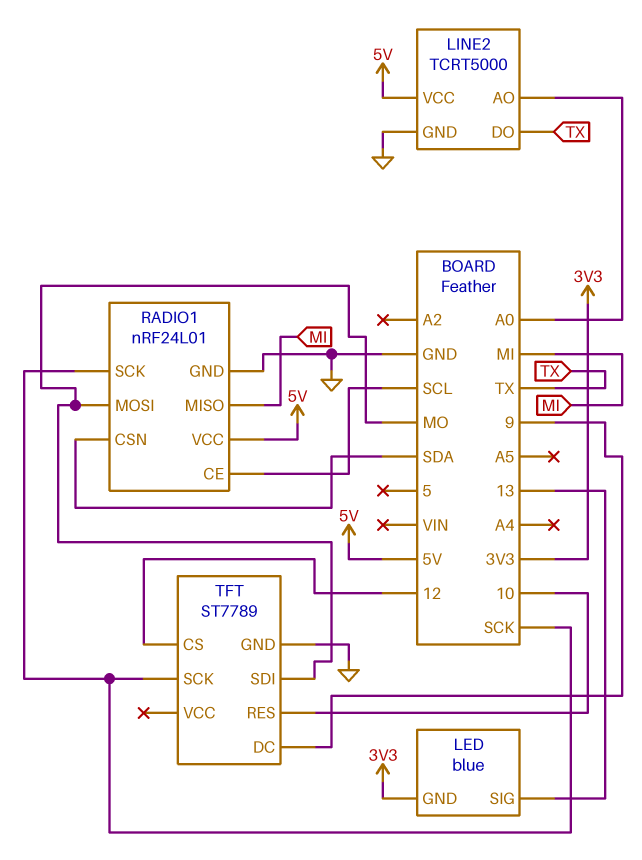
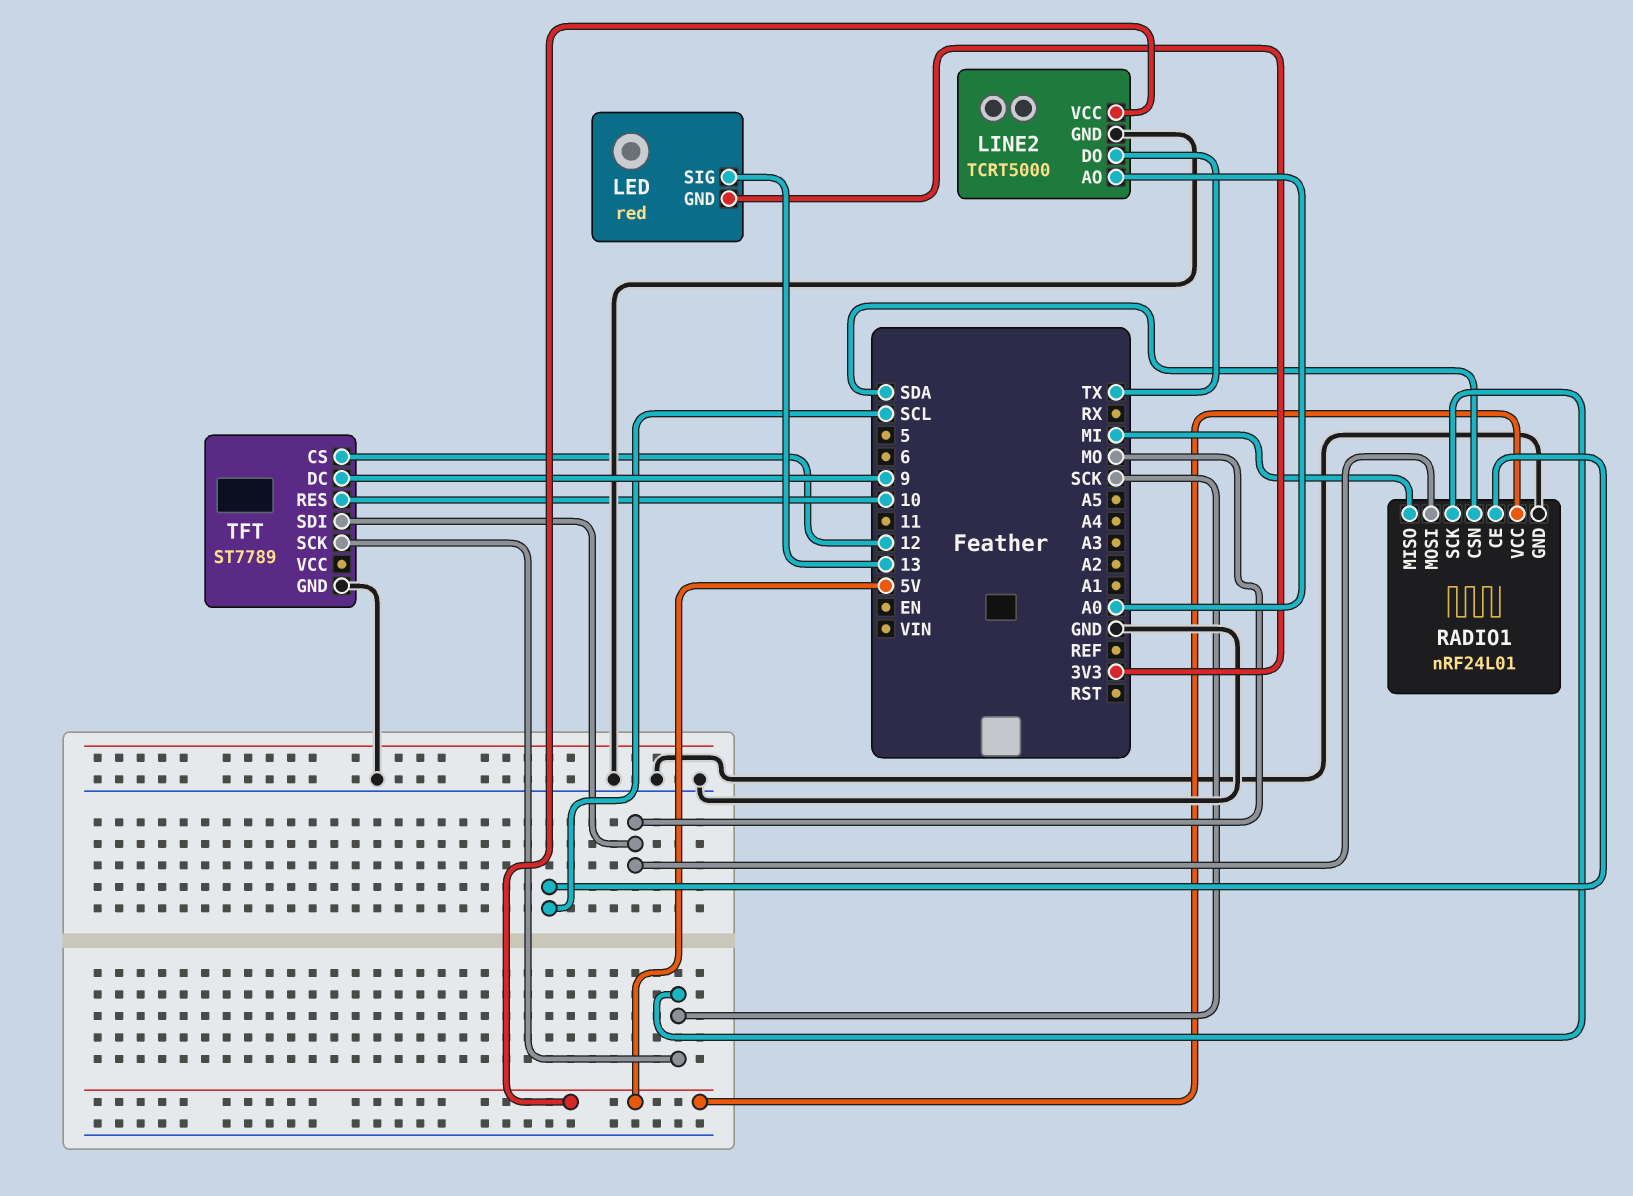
LED: blue -> red

